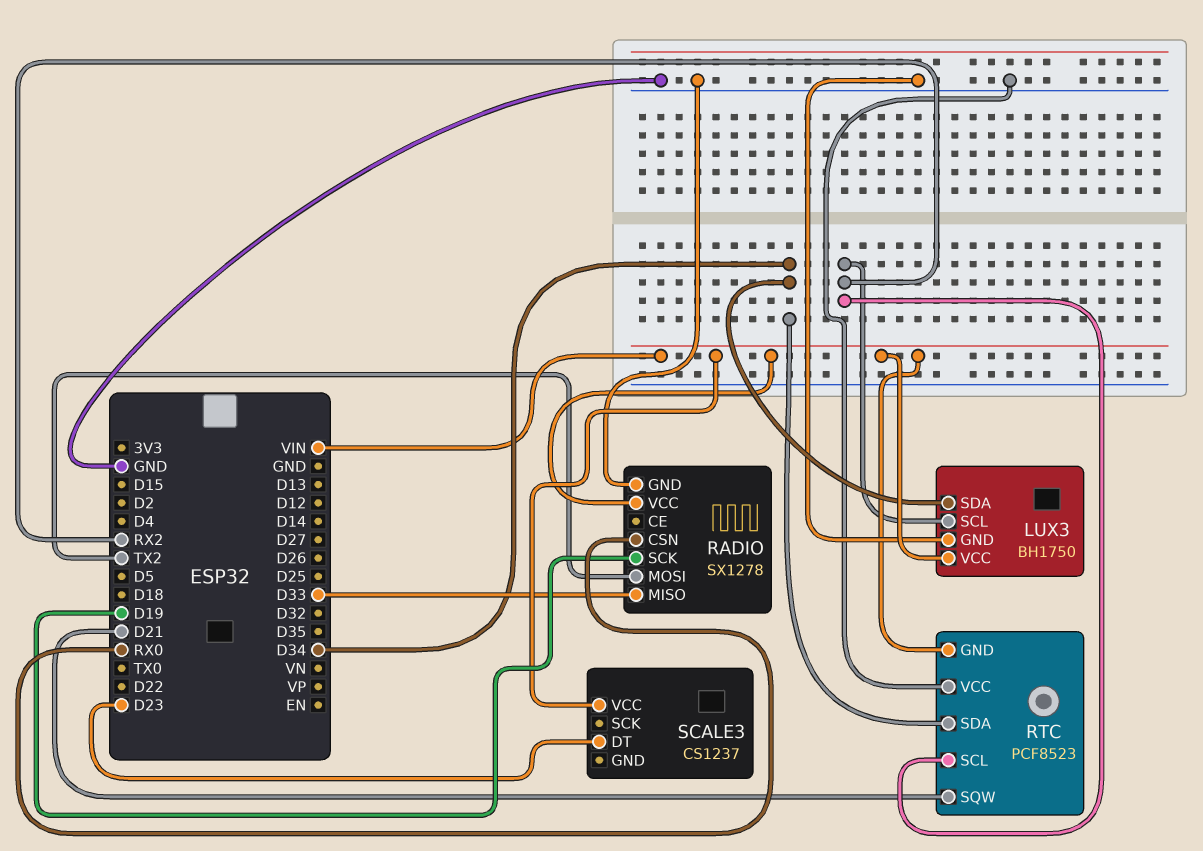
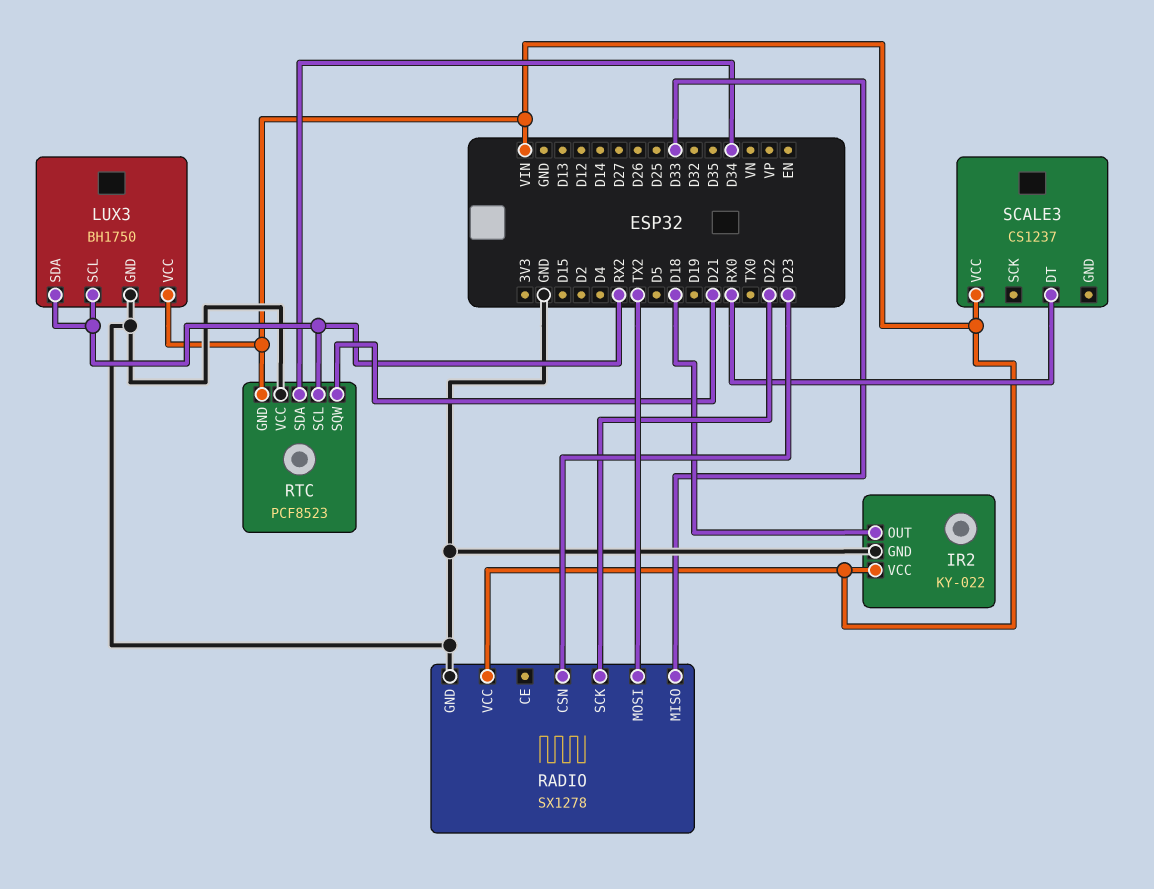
IR2: none -> KY-022
IR2 pin GND: none -> GND
IR2 pin OUT: none -> D18
IR2 pin VCC: none -> VIN
LUX3 pin SDA: D34 -> RX2
RADIO pin CSN: RX0 -> D23
RADIO pin SCK: D19 -> D22
SCALE3 pin DT: D23 -> RX0

